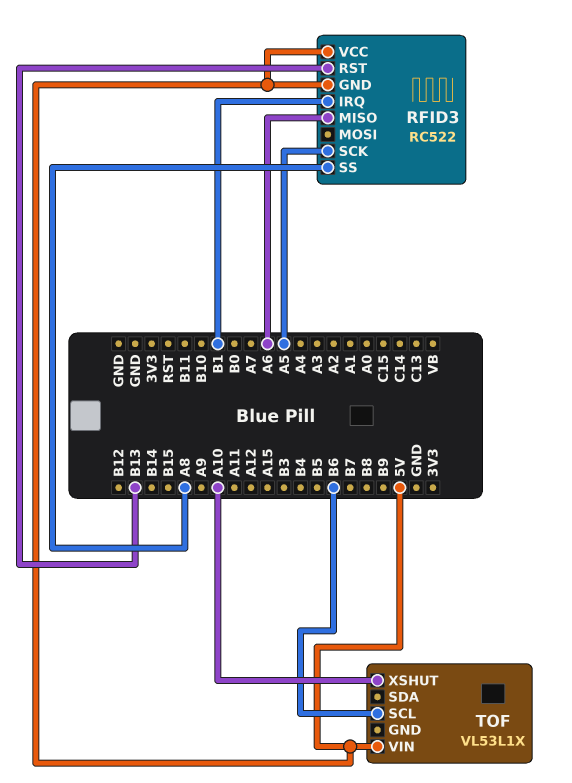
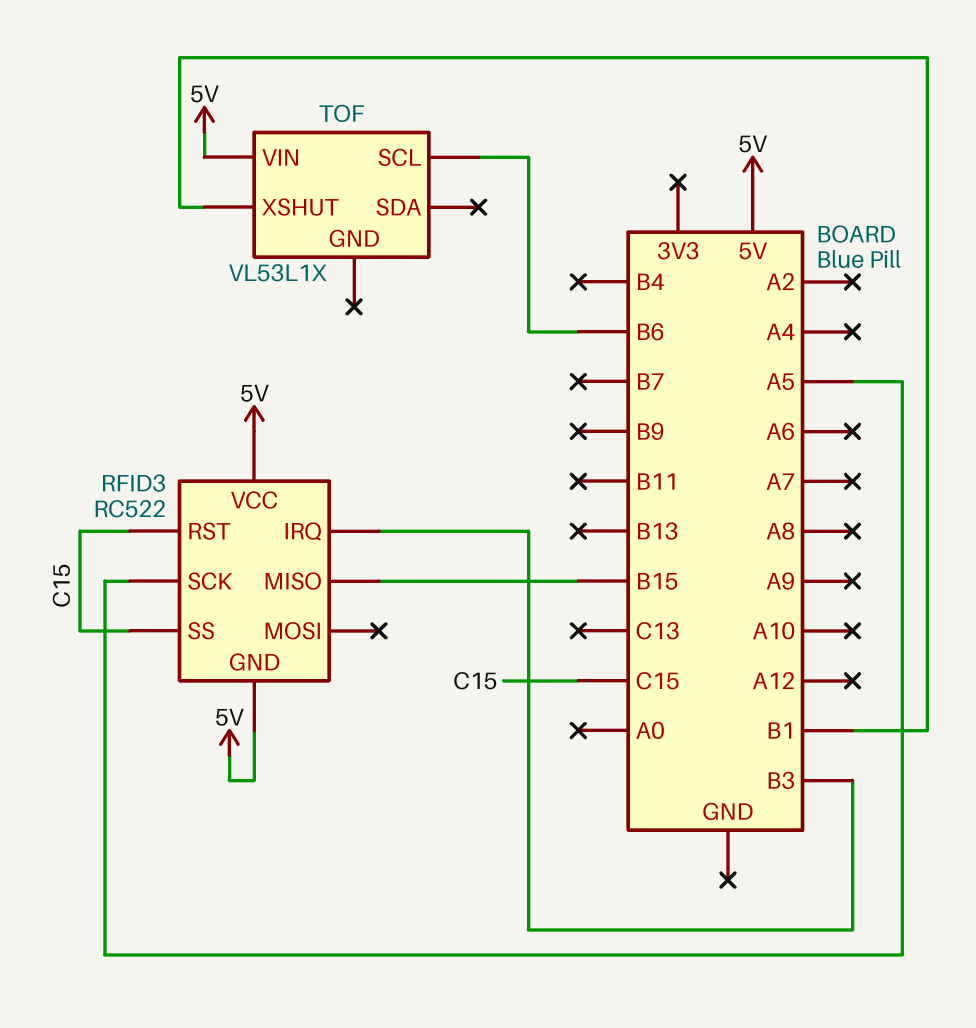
RFID3 pin IRQ: B1 -> B3
RFID3 pin MISO: A6 -> B15
RFID3 pin RST: B13 -> C15
RFID3 pin SS: A8 -> C15
TOF pin XSHUT: A10 -> B1

